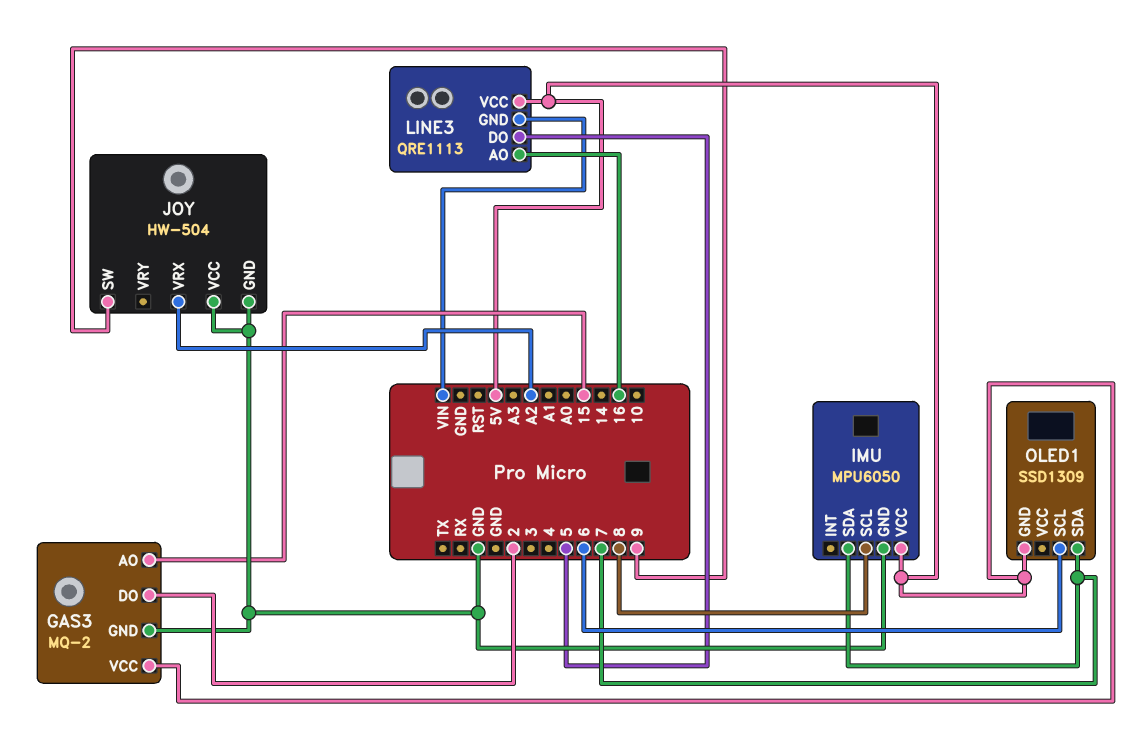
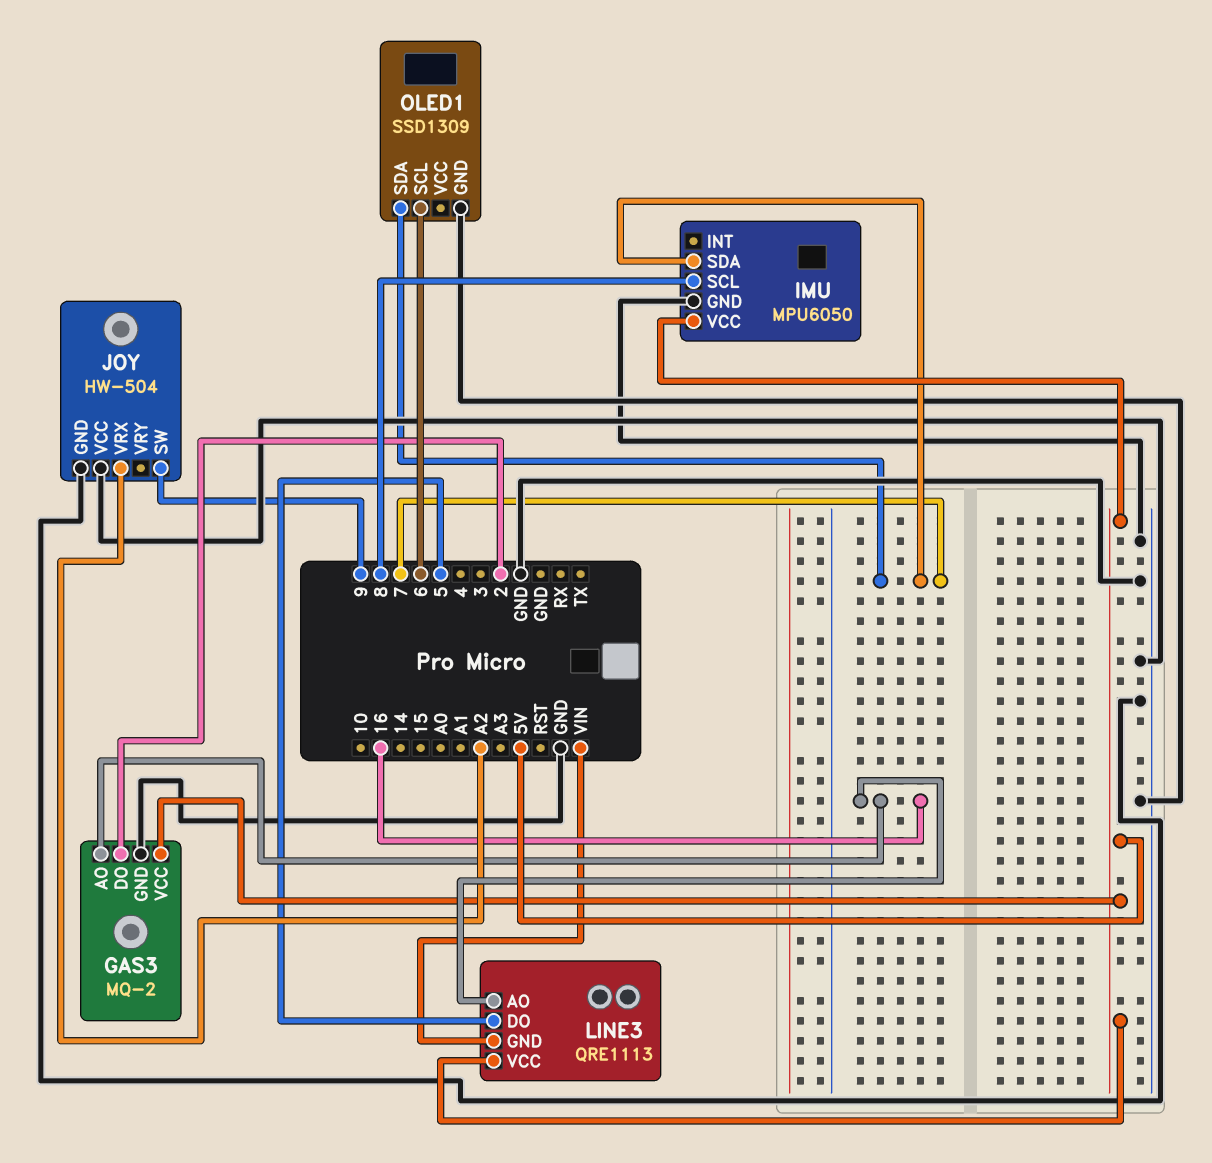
GAS3 pin AO: 15 -> 16
OLED1 pin GND: 5V -> GND

